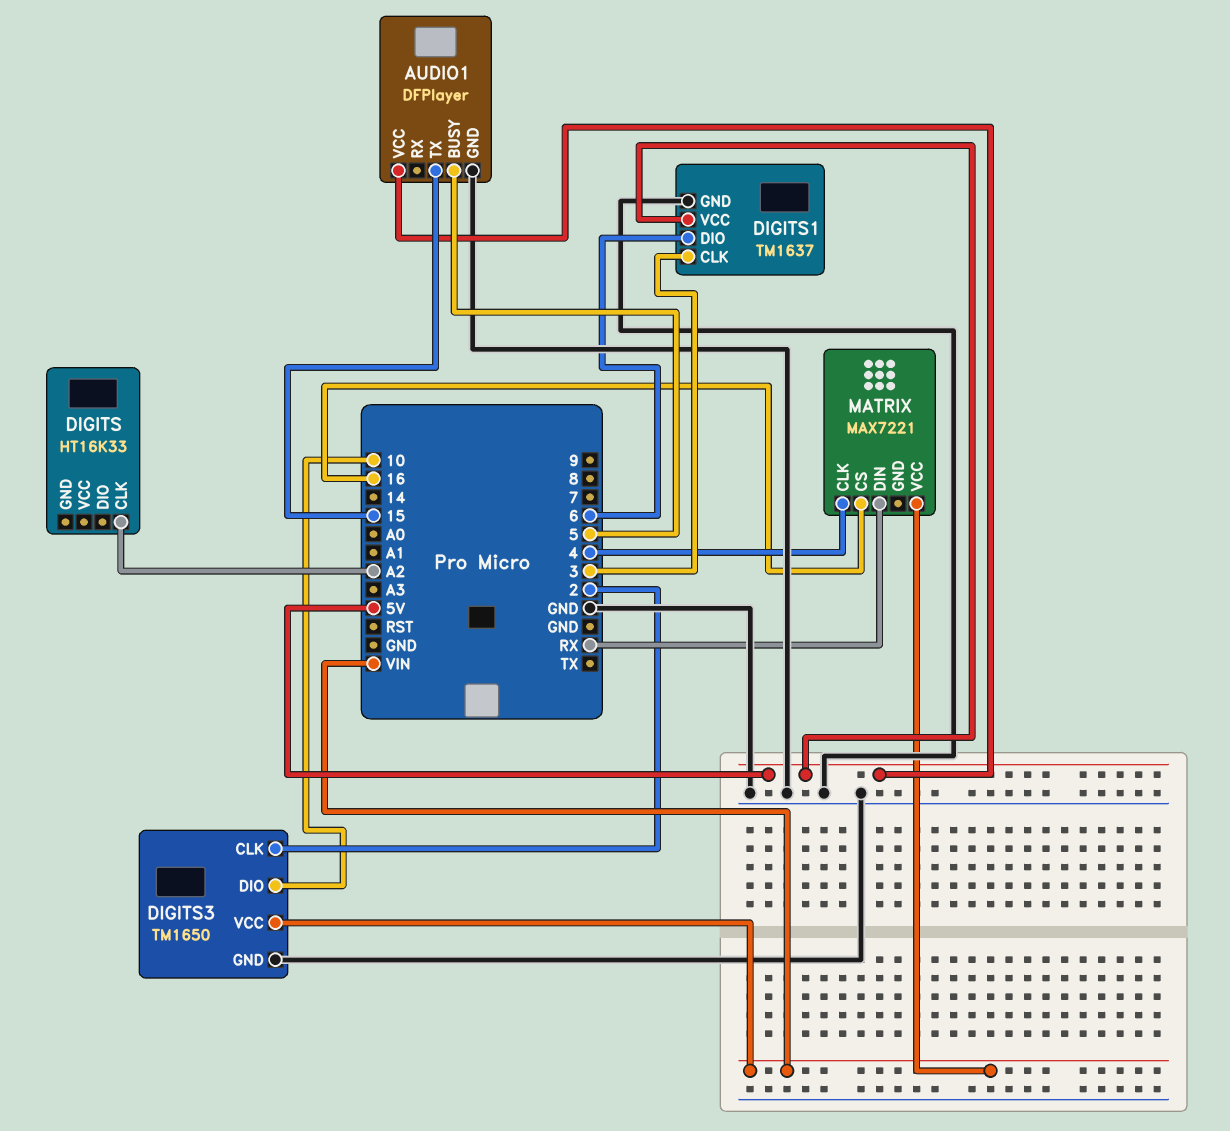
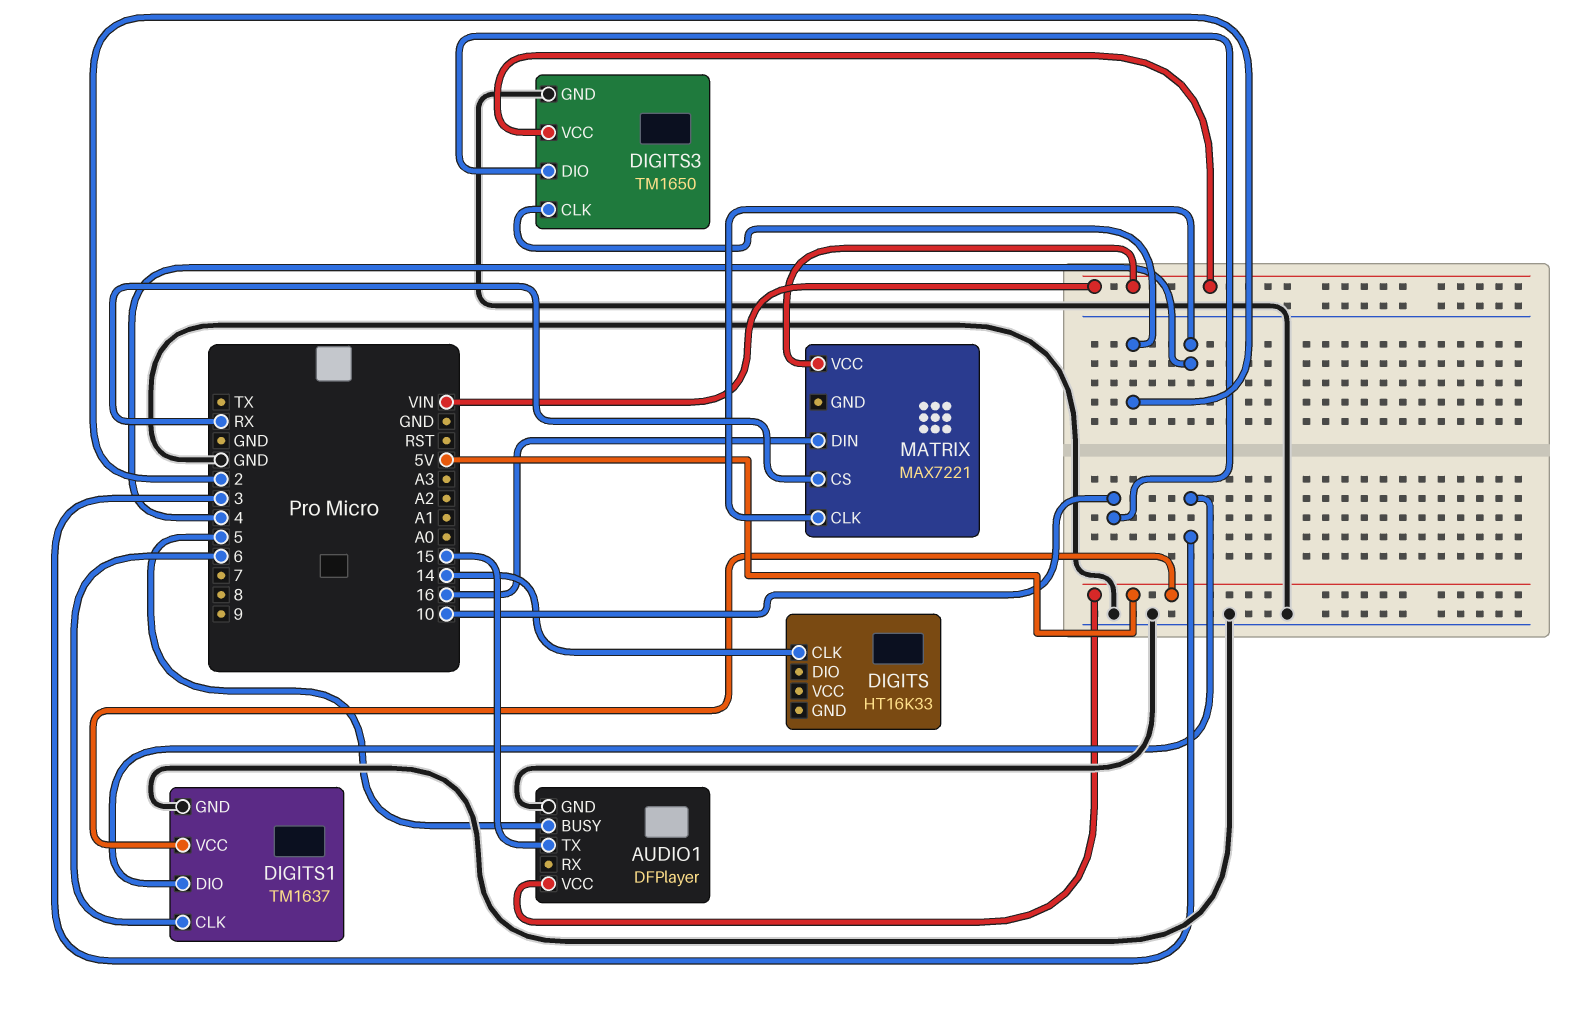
DIGITS pin CLK: A2 -> 14
DIGITS1 pin CLK: 3 -> 6
DIGITS1 pin DIO: 6 -> 3
MATRIX pin CS: 16 -> RX
MATRIX pin DIN: RX -> 16

